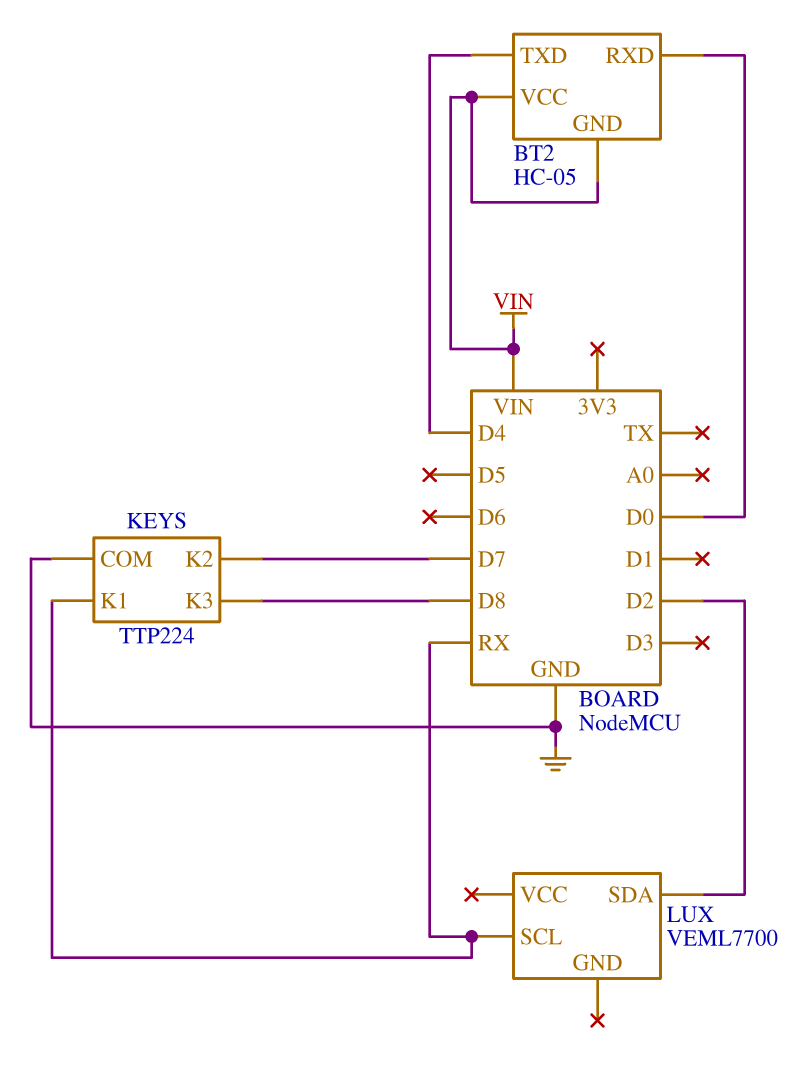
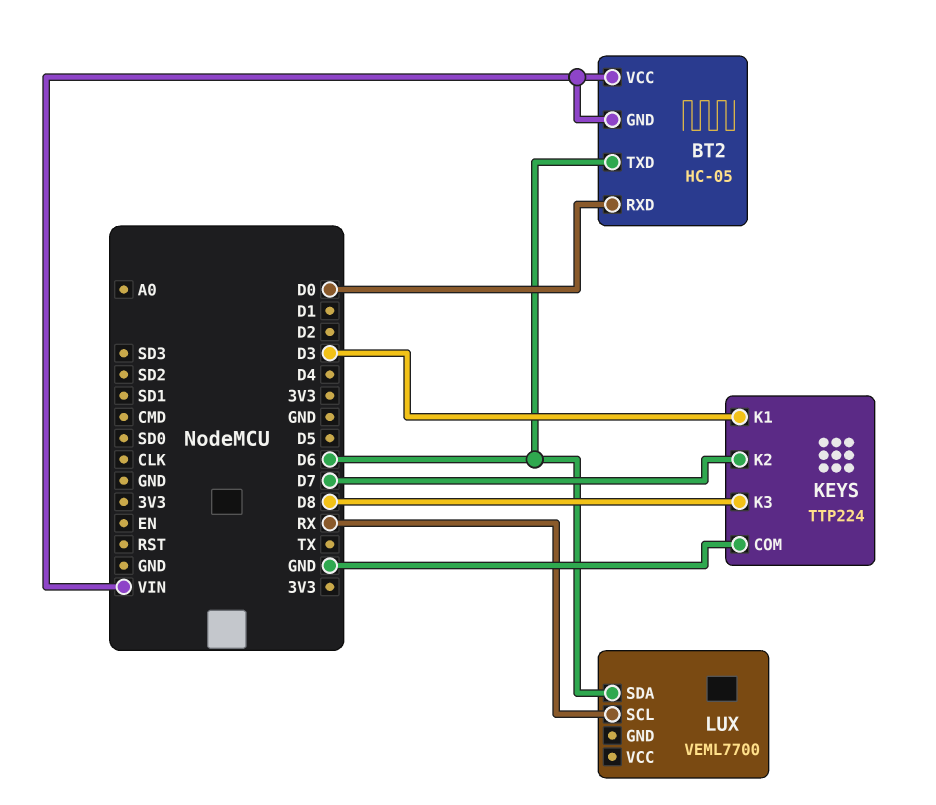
BT2 pin TXD: D4 -> D6
KEYS pin K1: RX -> D3
LUX pin SDA: D2 -> D6

